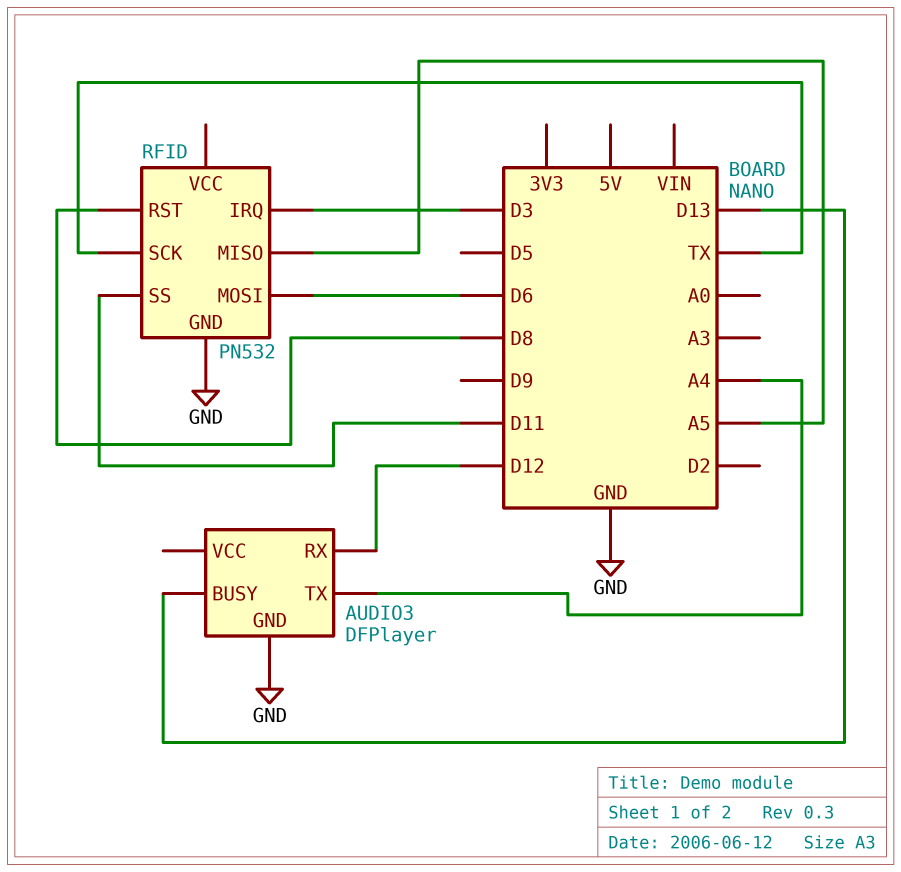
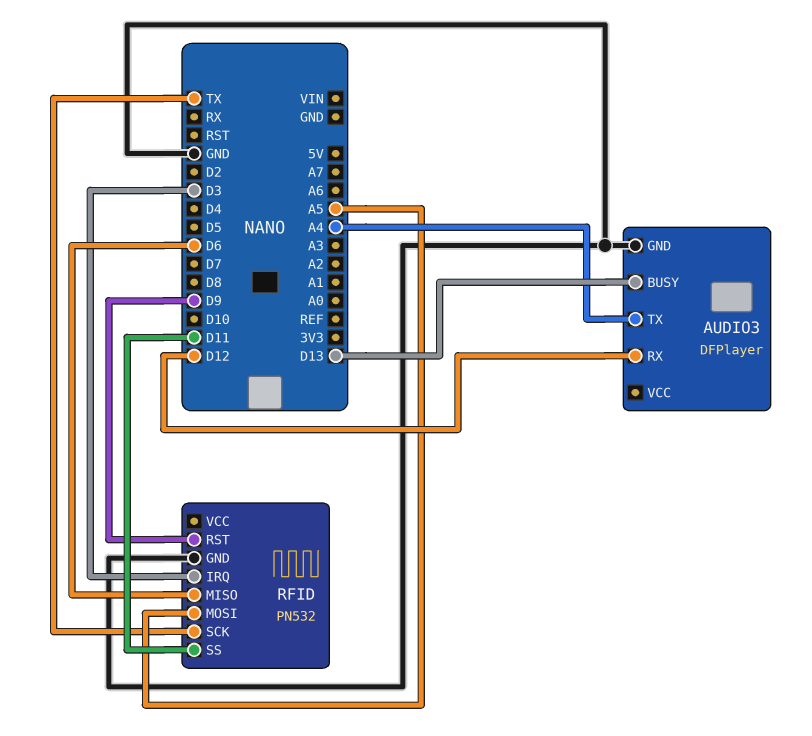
RFID pin MISO: A5 -> D6
RFID pin MOSI: D6 -> A5
RFID pin RST: D8 -> D9

